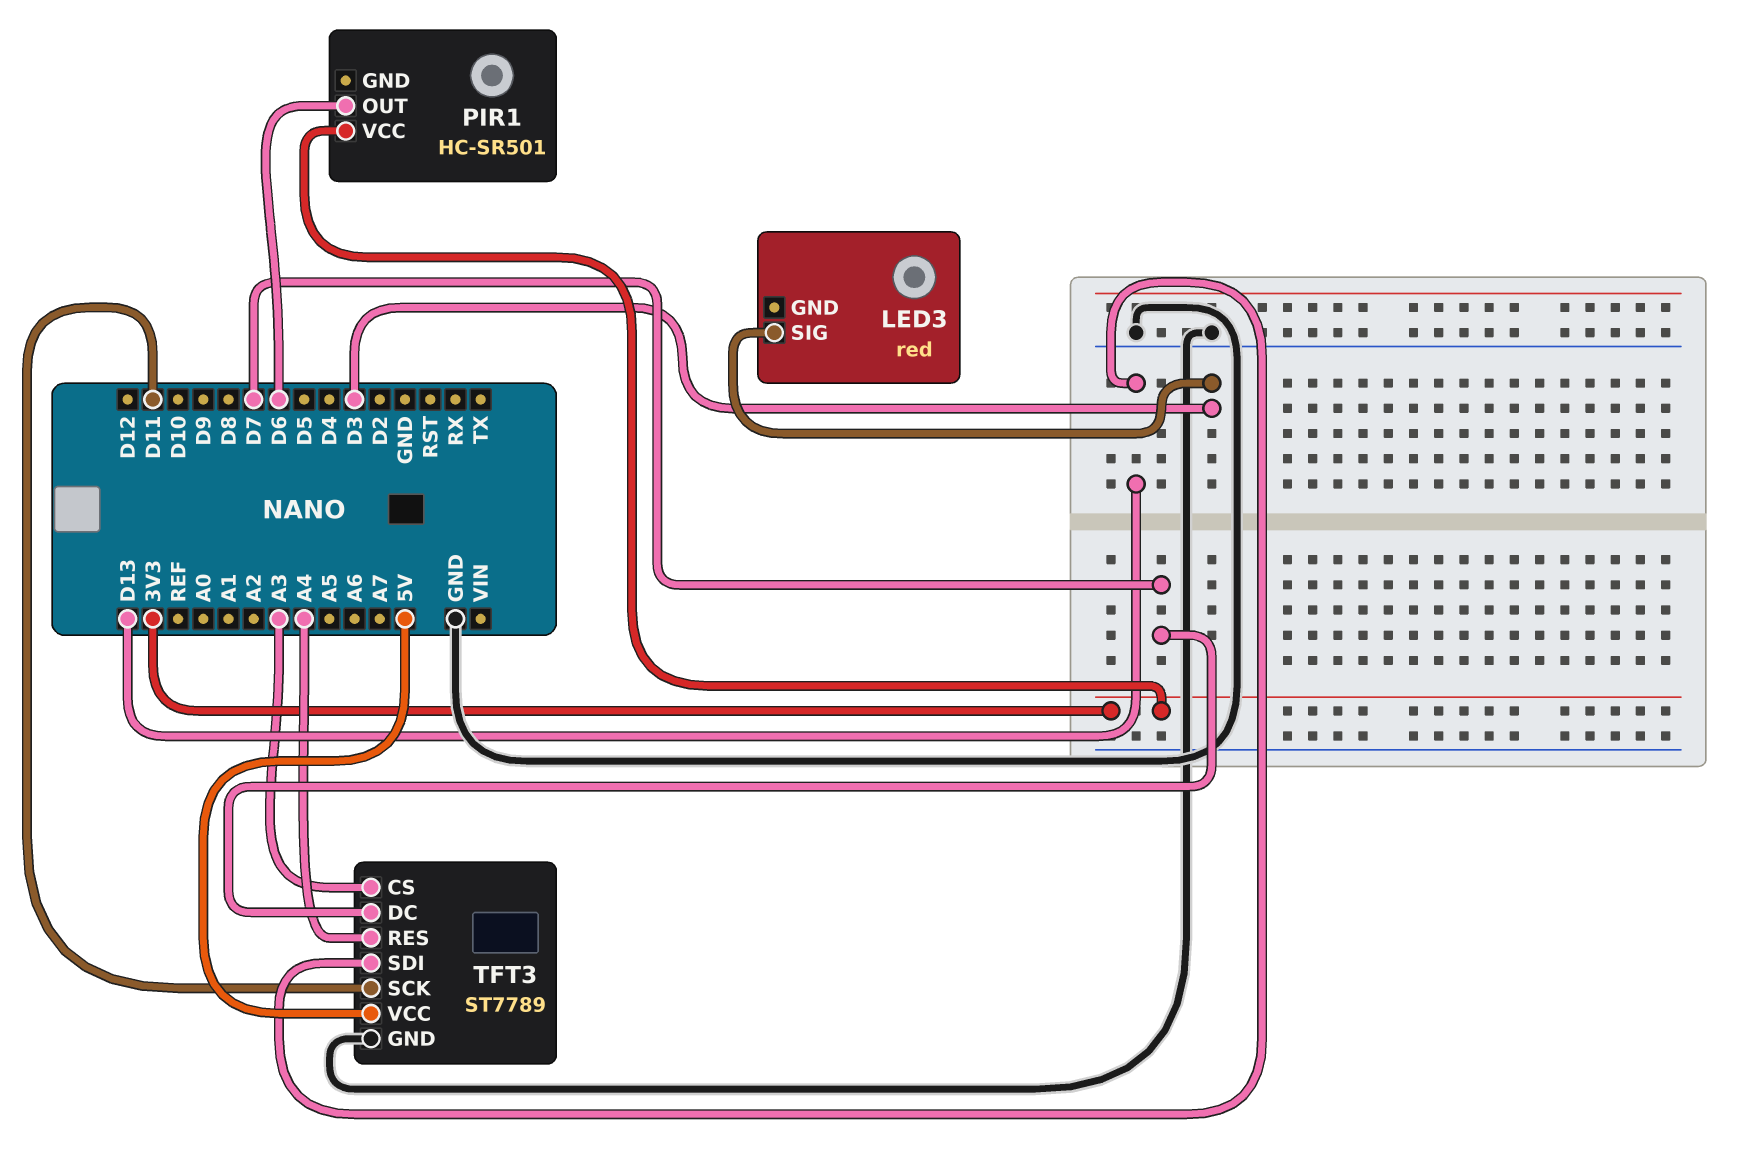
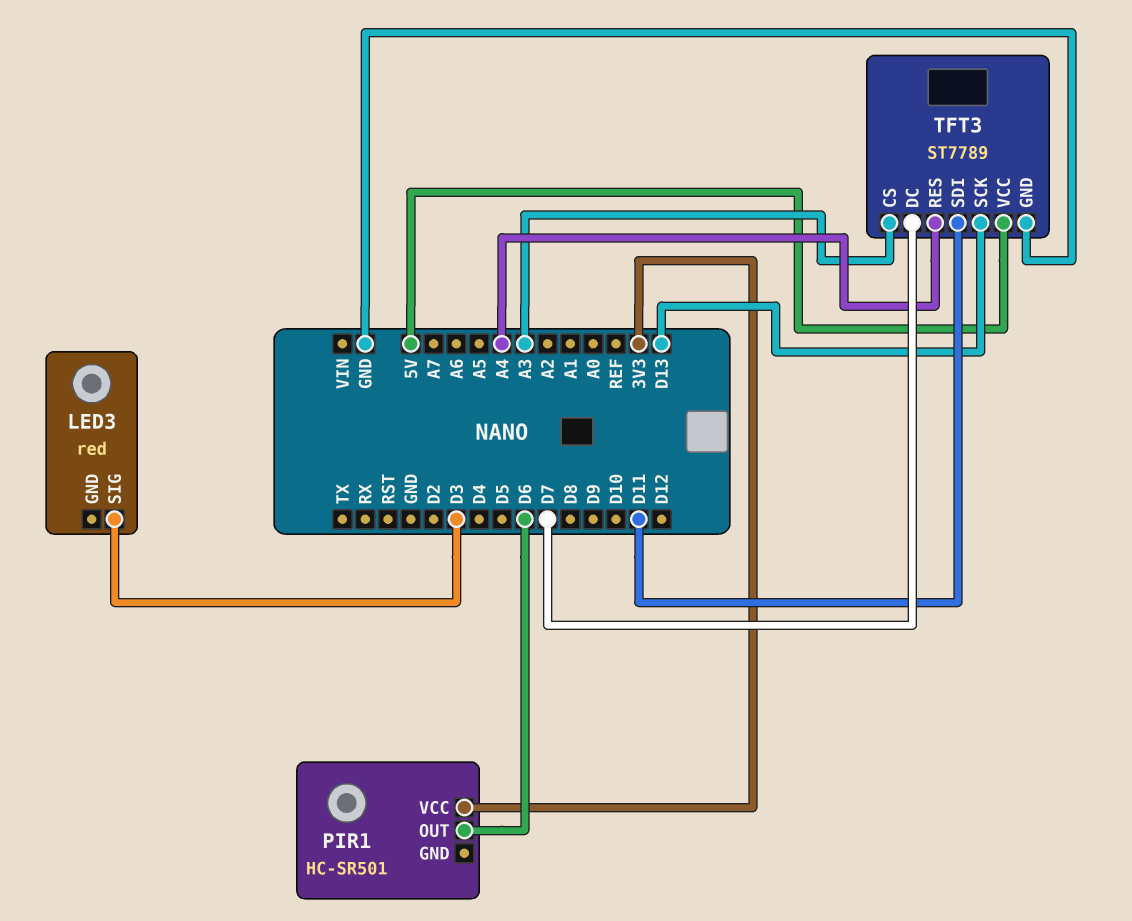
TFT3 pin SCK: D11 -> D13
TFT3 pin SDI: D13 -> D11

